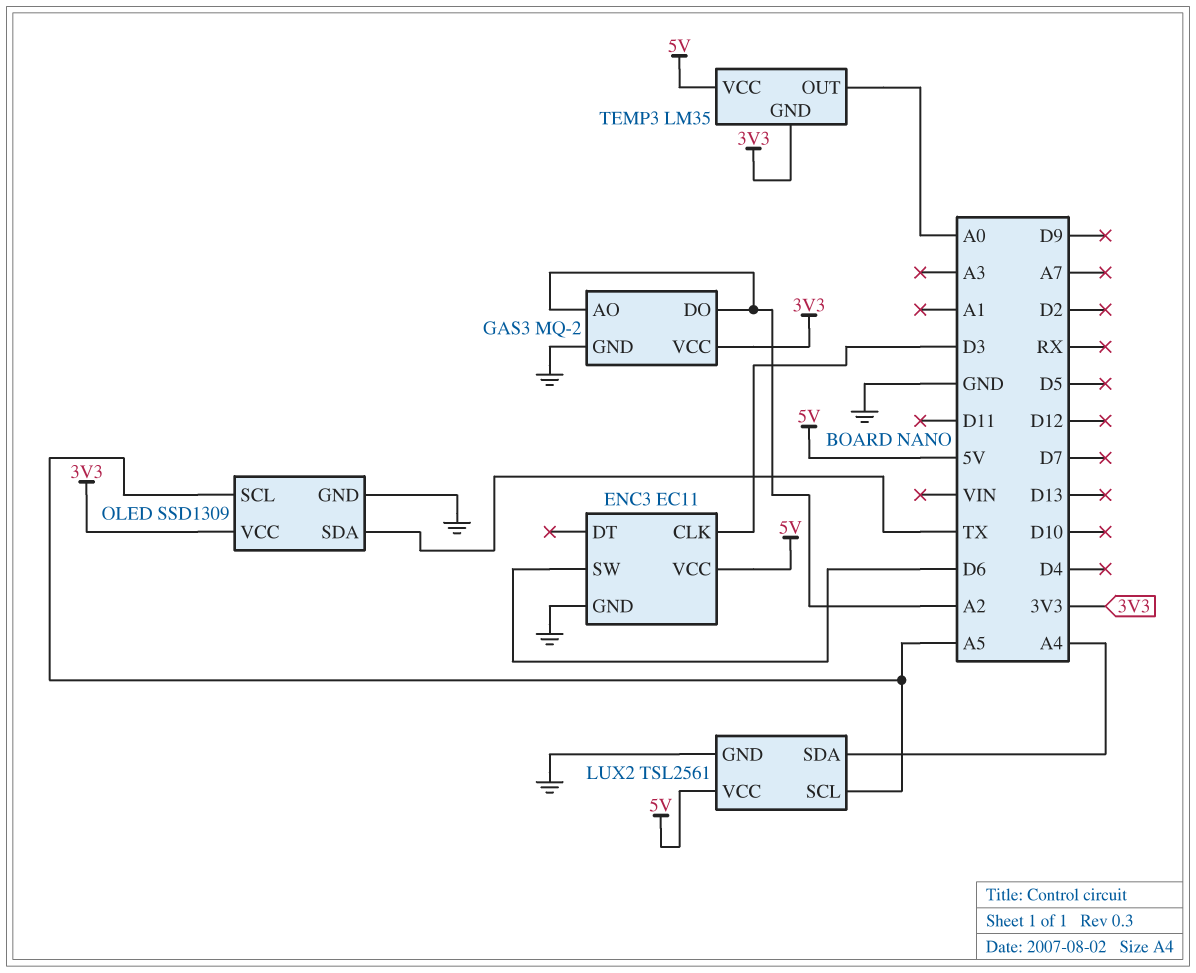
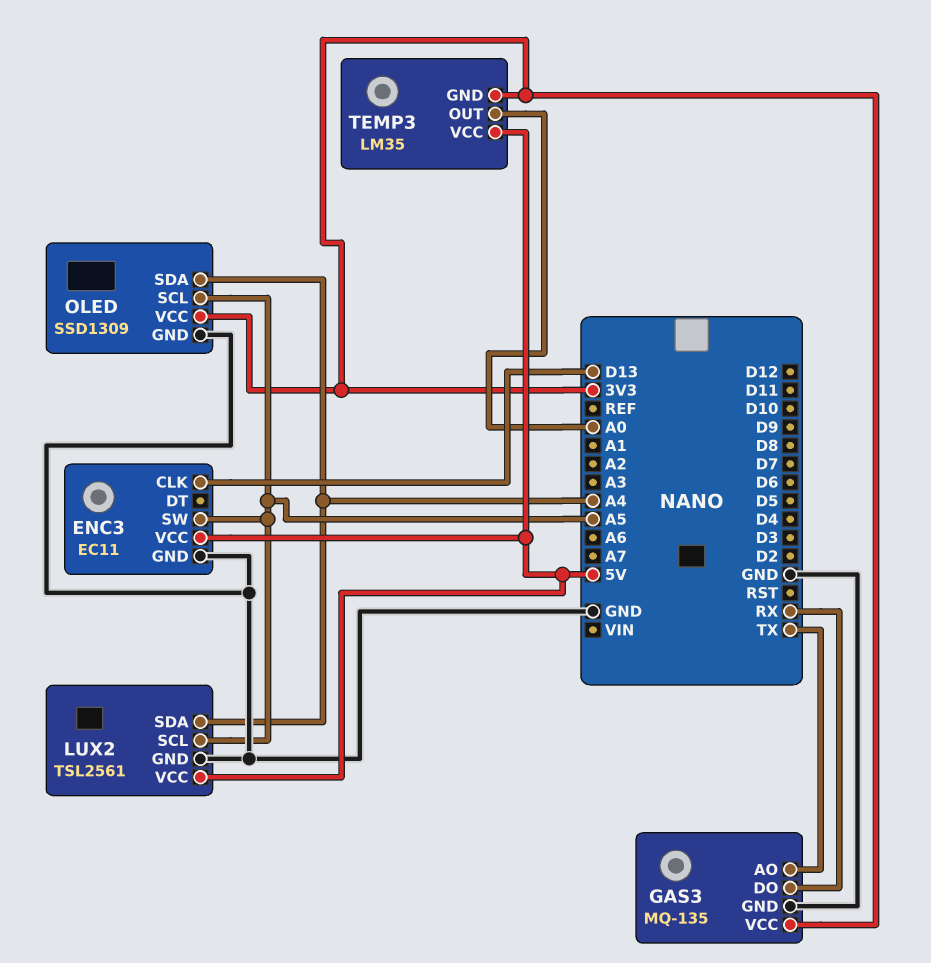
ENC3 pin CLK: D3 -> D13
ENC3 pin SW: D6 -> A5
GAS3: MQ-2 -> MQ-135
GAS3 pin AO: A2 -> TX
GAS3 pin DO: A2 -> RX
OLED pin SDA: TX -> A4

